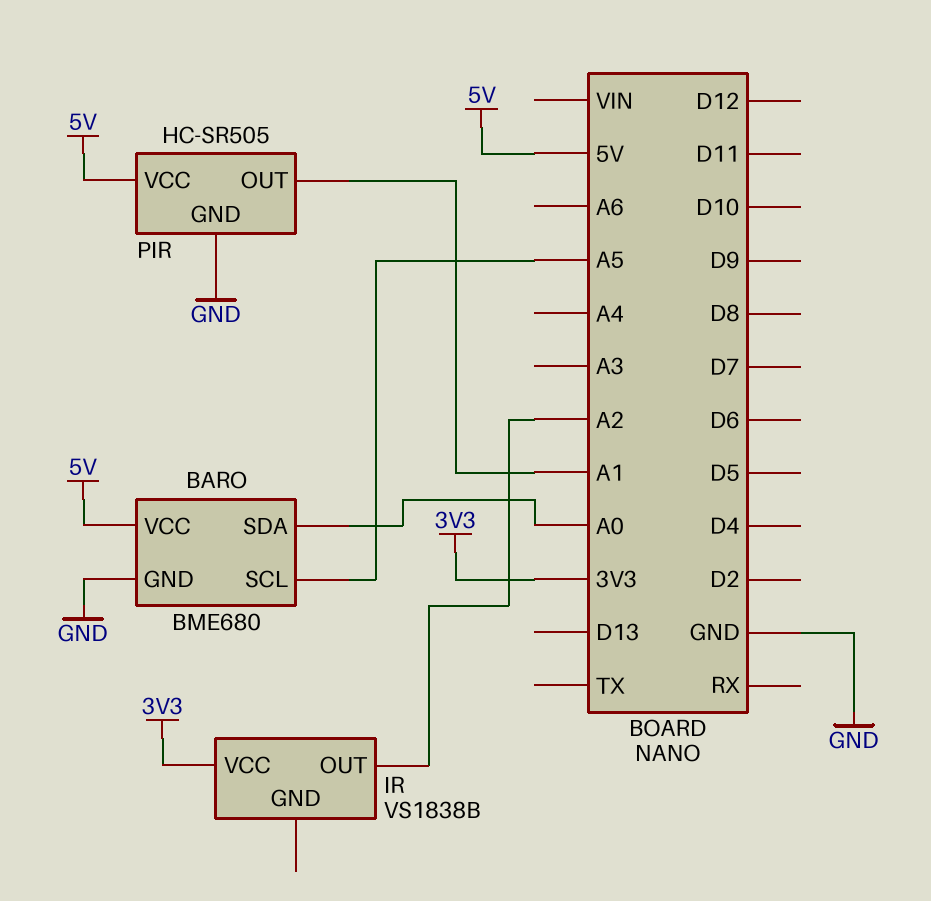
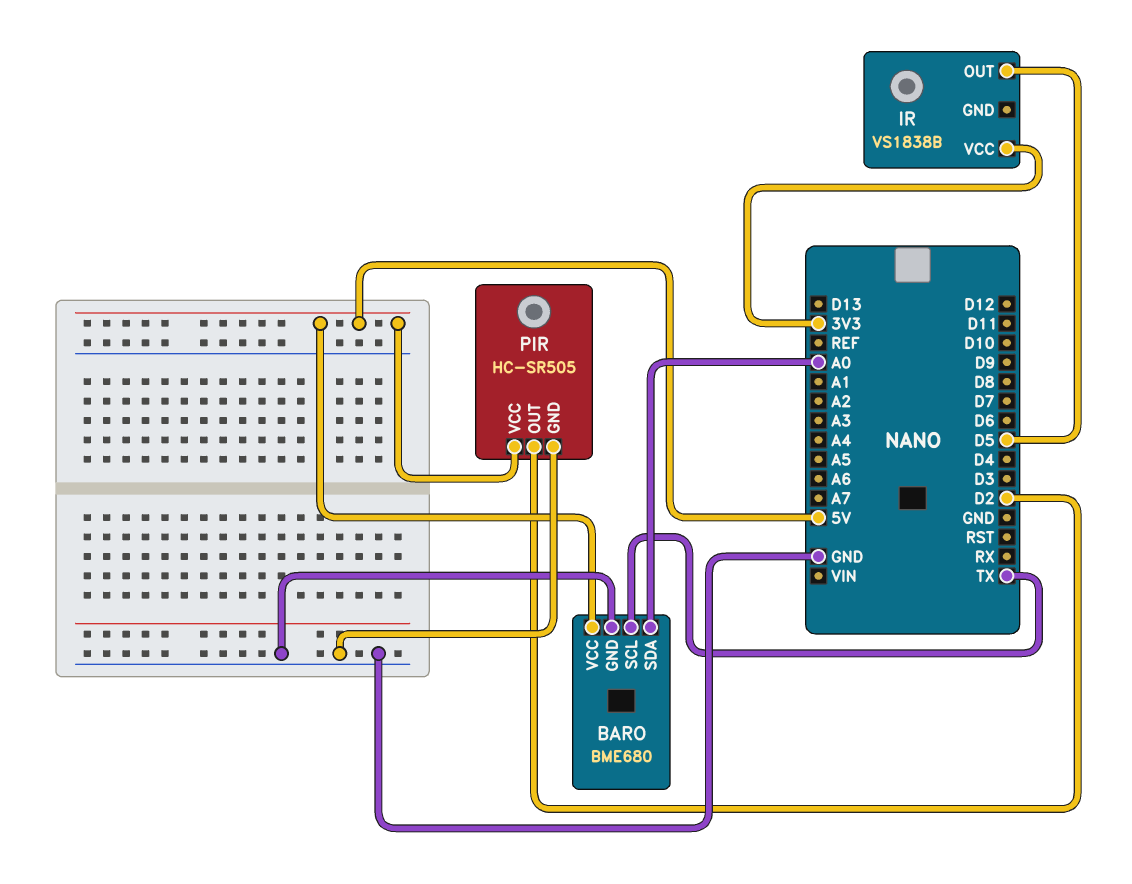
BARO pin SCL: A5 -> TX
IR pin OUT: A2 -> D5
PIR pin OUT: A1 -> D2

